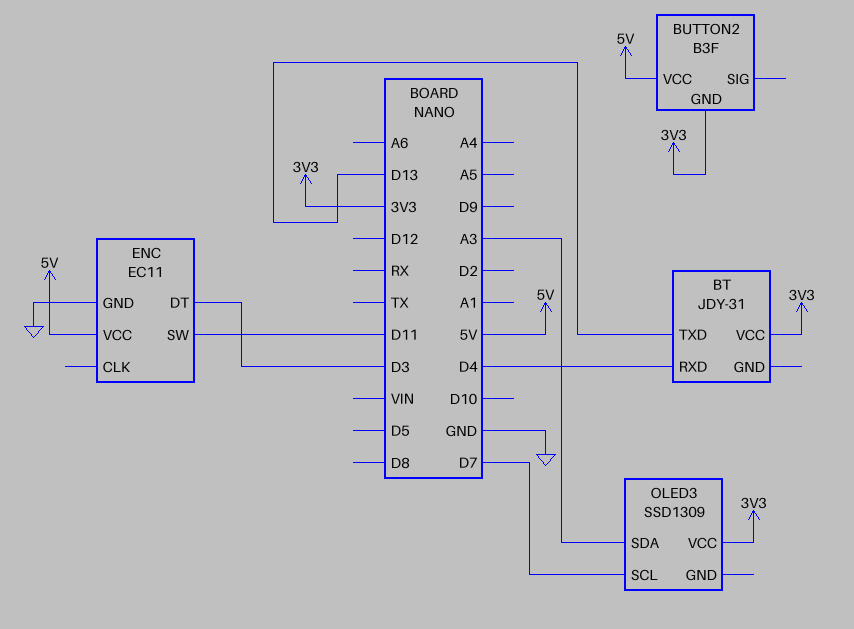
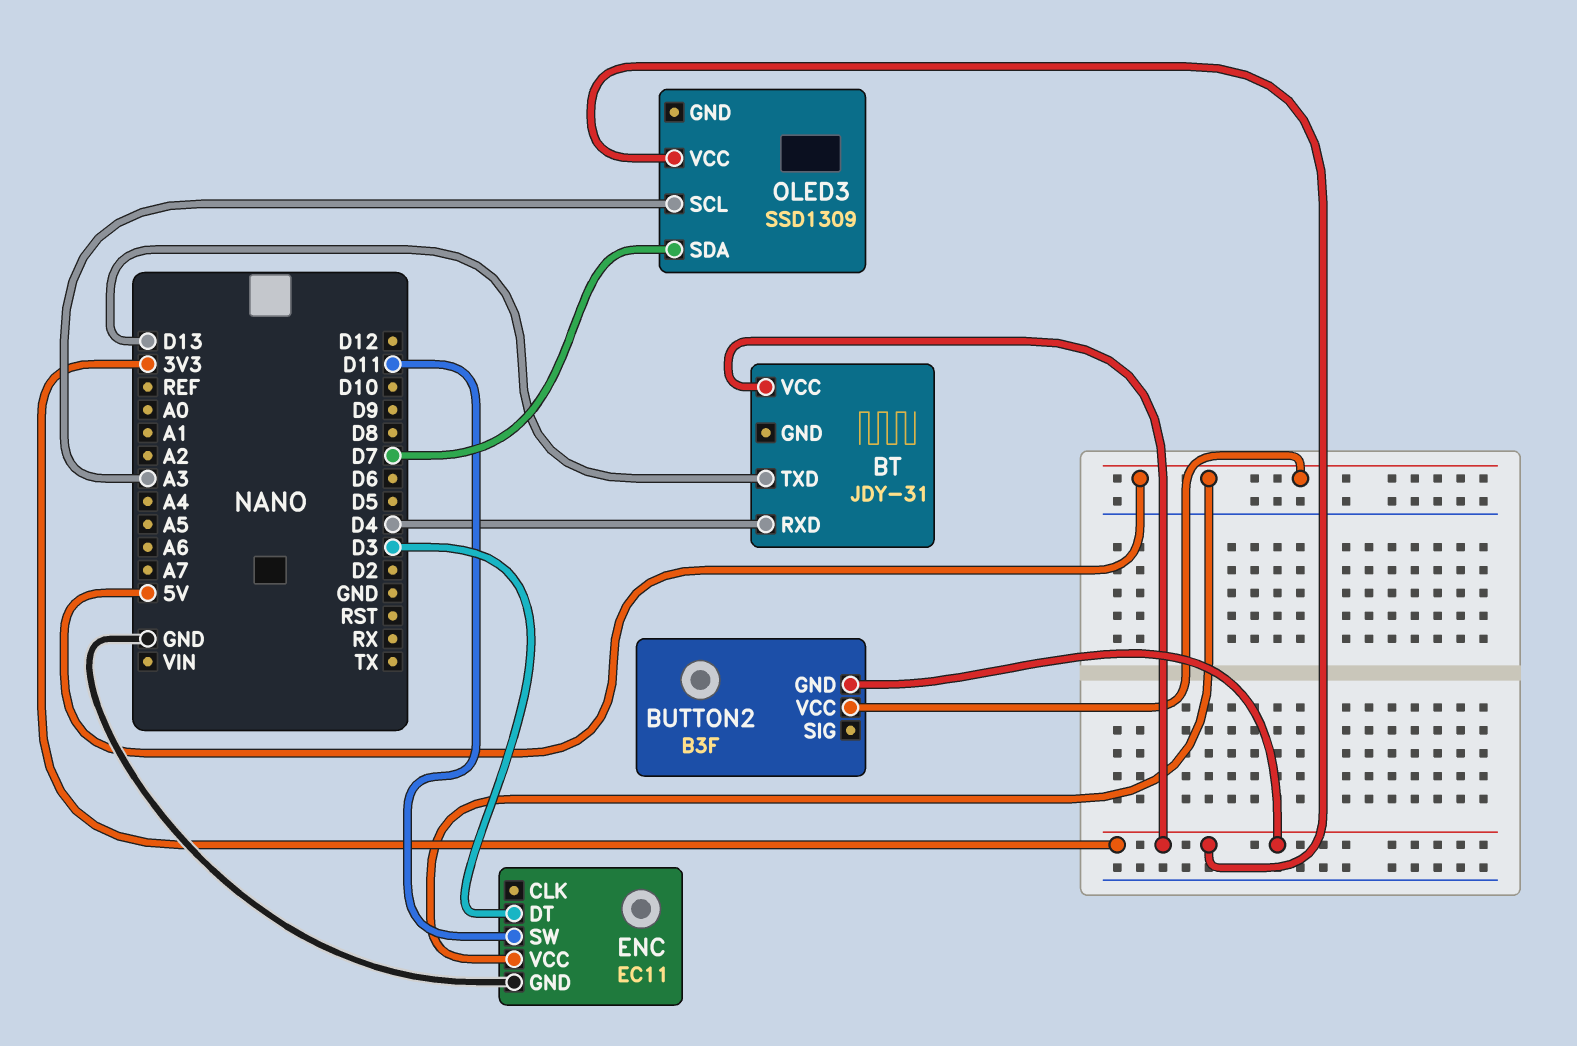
OLED3 pin SCL: D7 -> A3
OLED3 pin SDA: A3 -> D7

